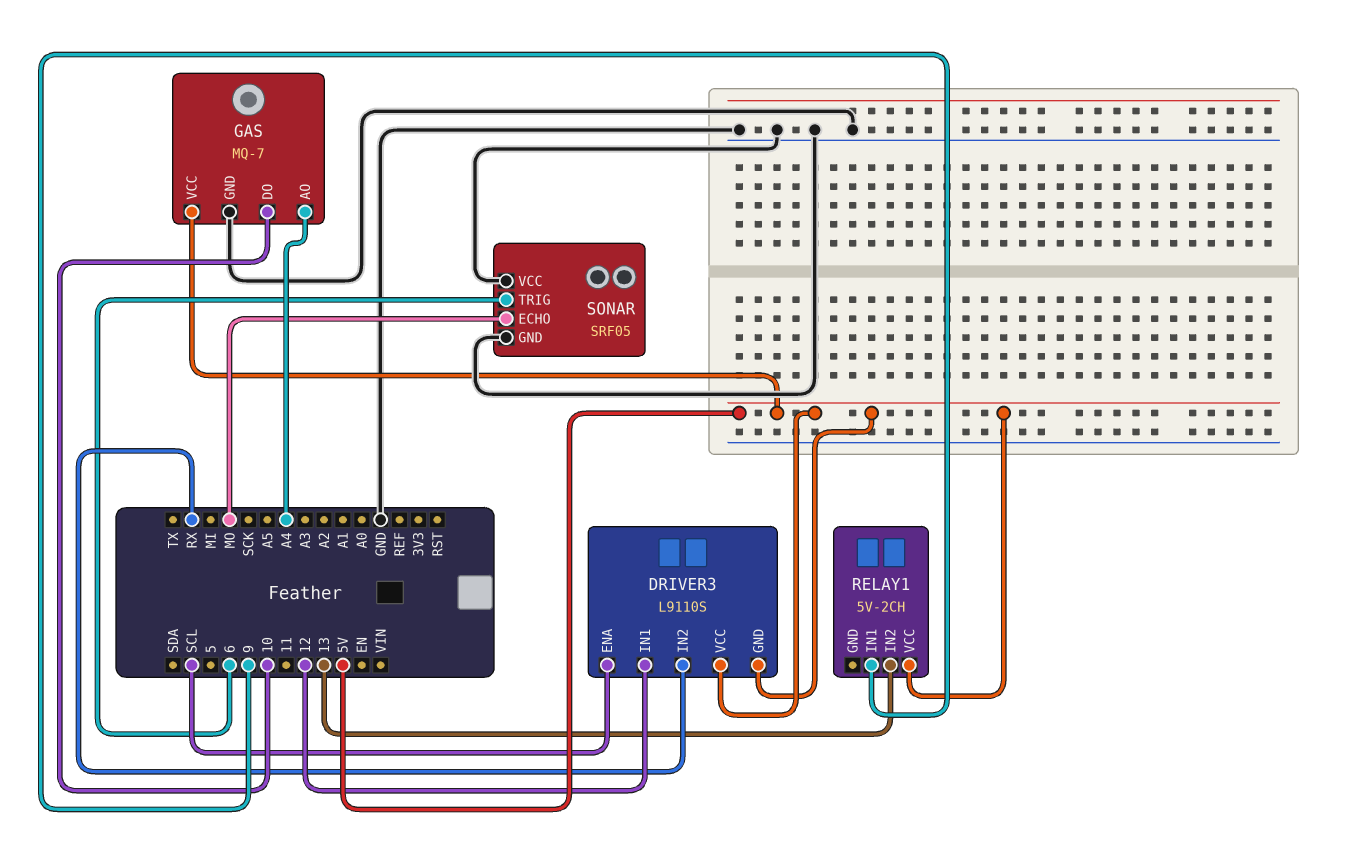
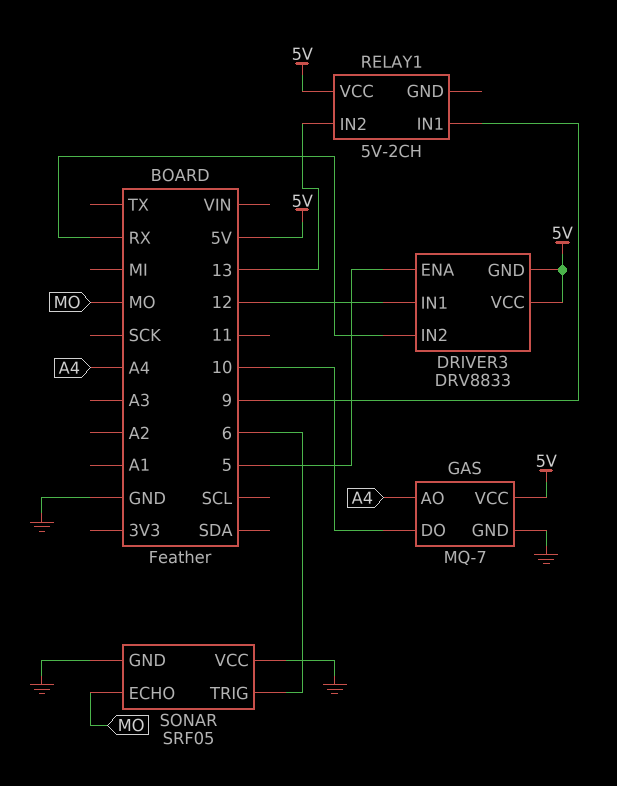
DRIVER3: L9110S -> DRV8833
DRIVER3 pin ENA: SCL -> 5

